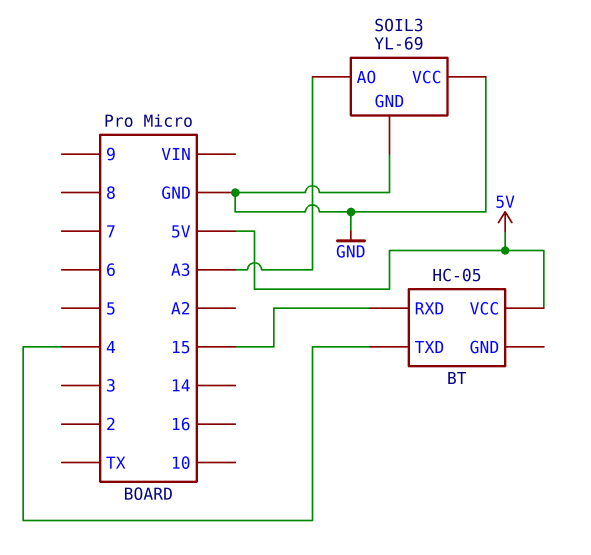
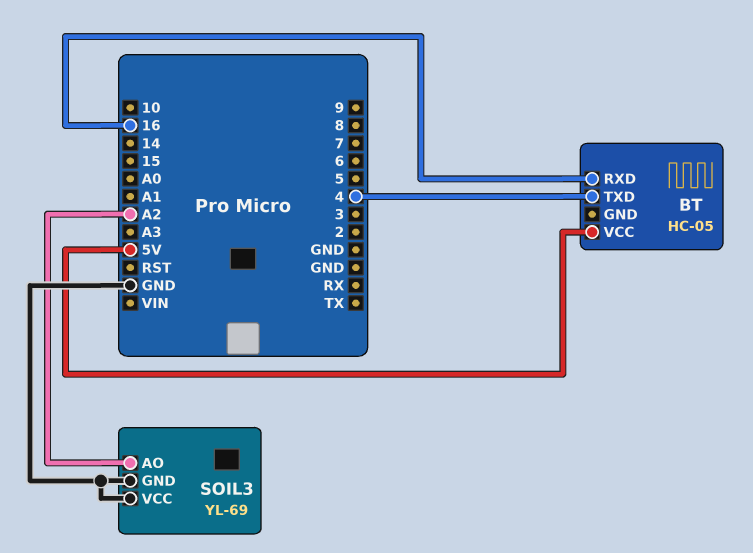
BT pin RXD: 15 -> 16
SOIL3 pin AO: A3 -> A2

